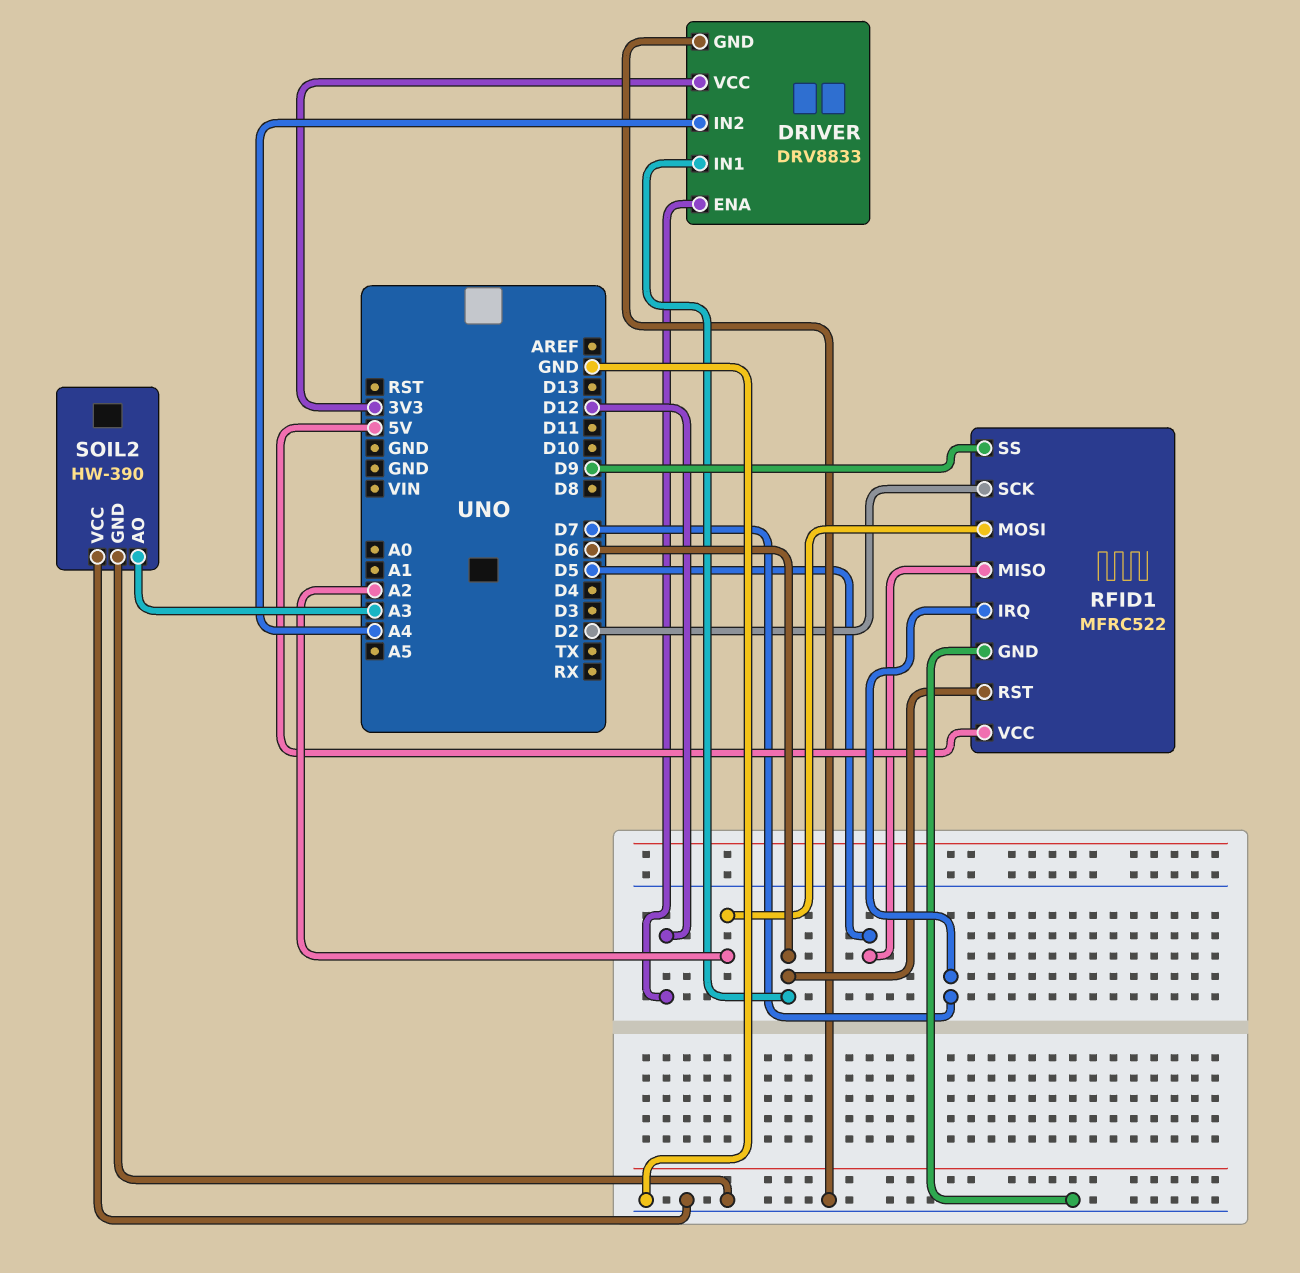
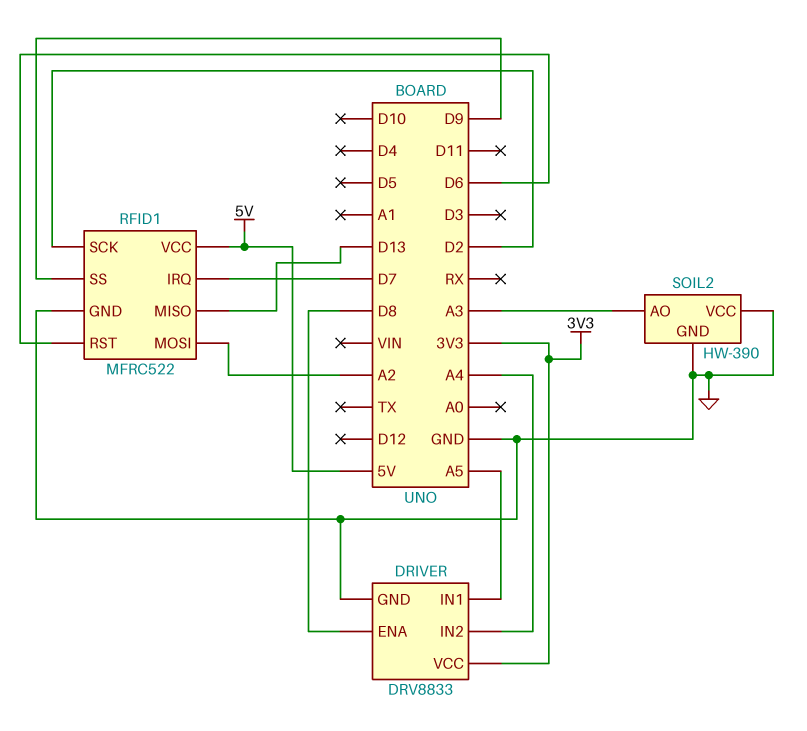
DRIVER pin ENA: D12 -> D8
DRIVER pin IN1: D6 -> A5
RFID1 pin MISO: D5 -> D13

